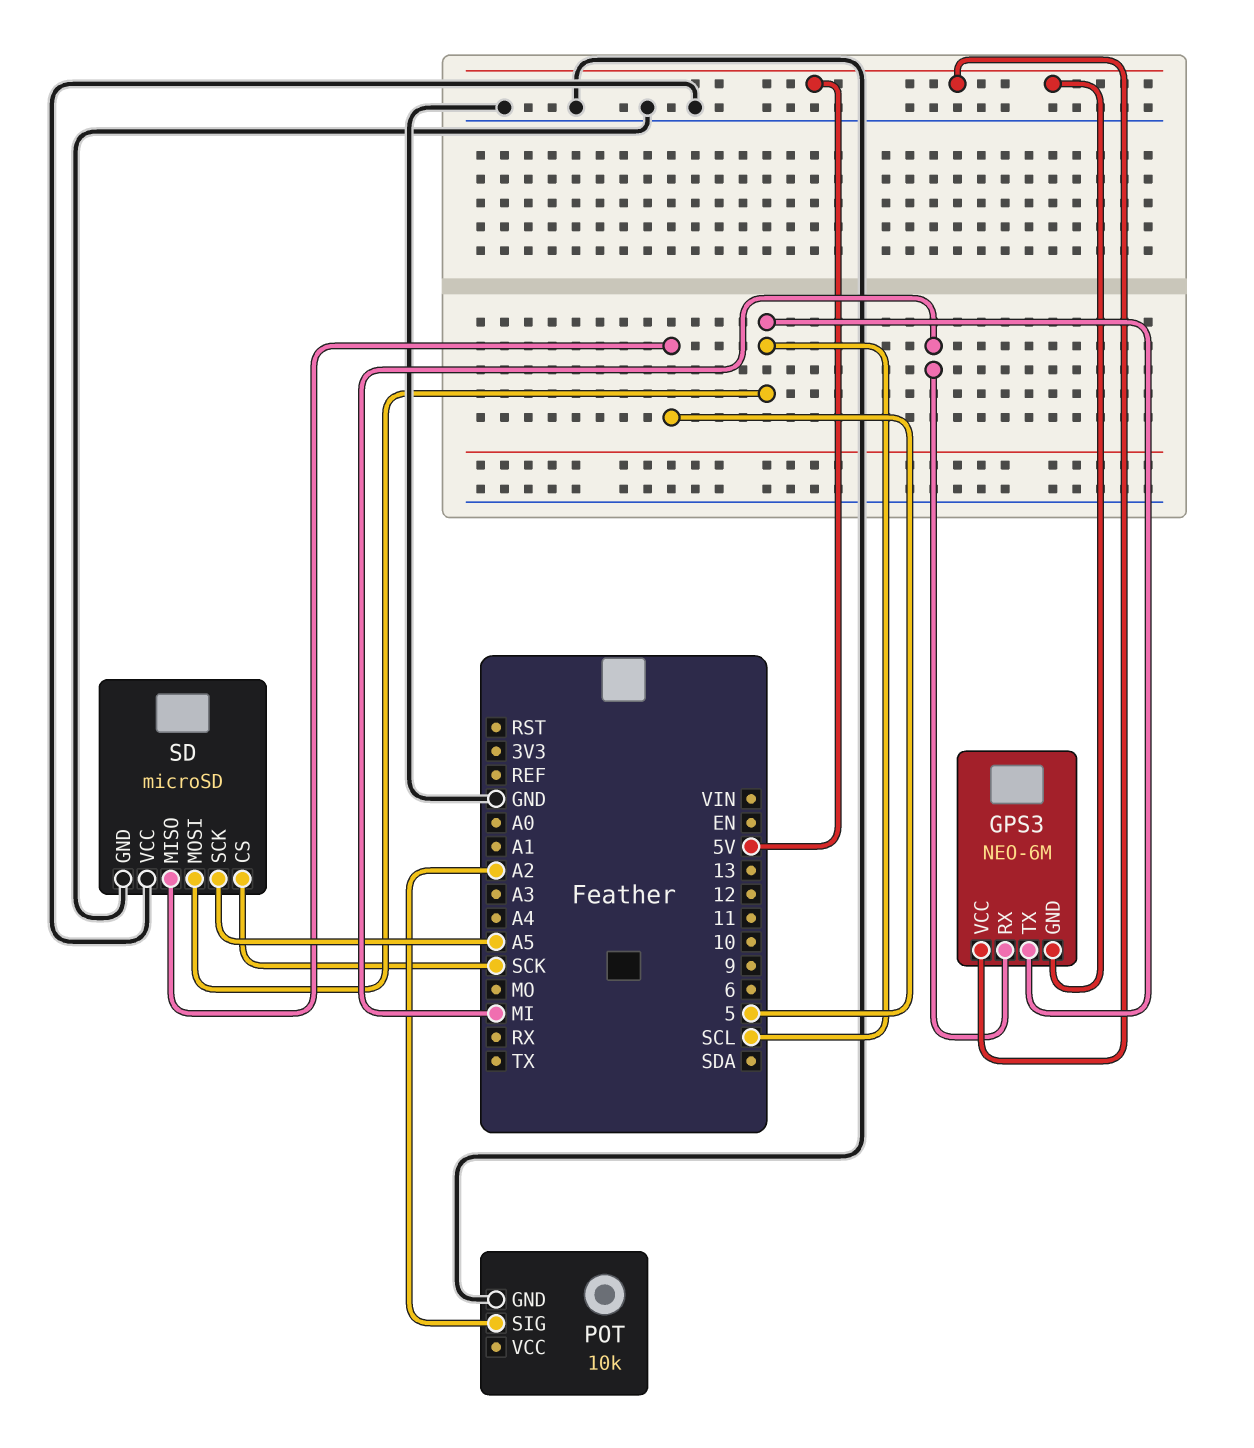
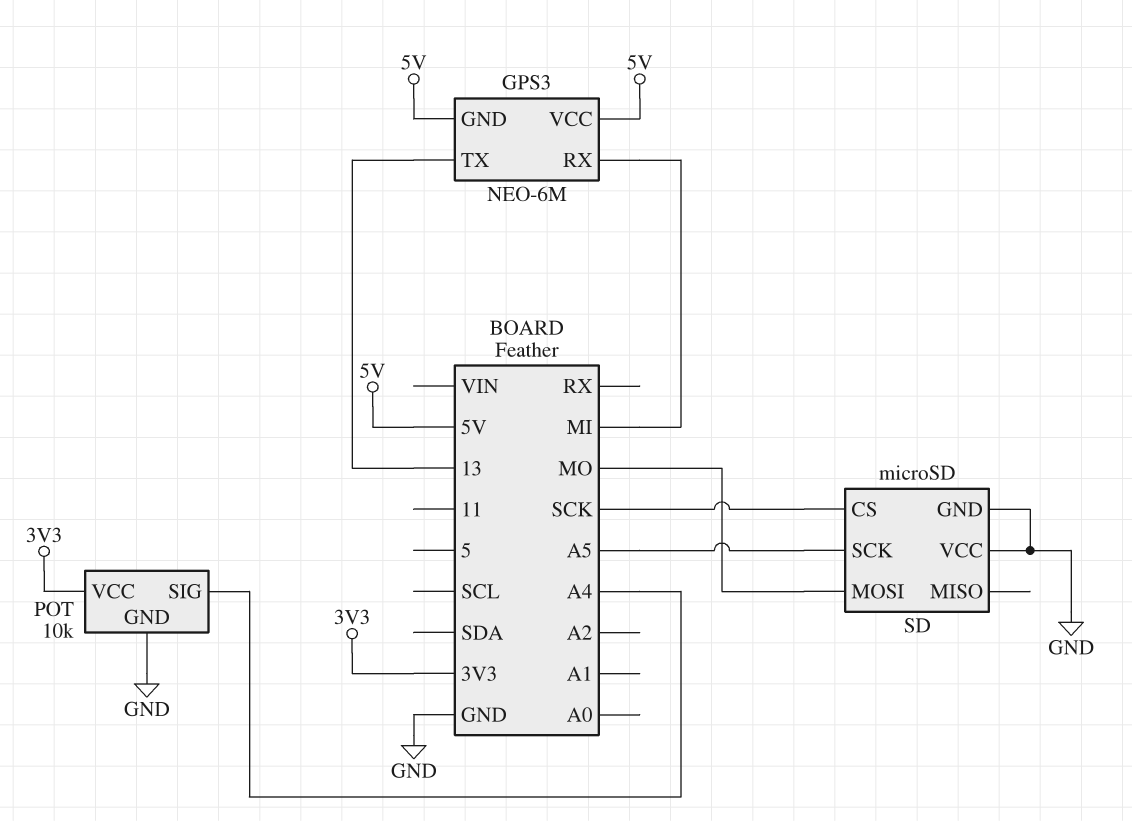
GPS3 pin TX: SCL -> 13
POT pin SIG: A2 -> A4
POT pin VCC: none -> 3V3
SD pin MISO: 5 -> none
SD pin MOSI: SCL -> MO

